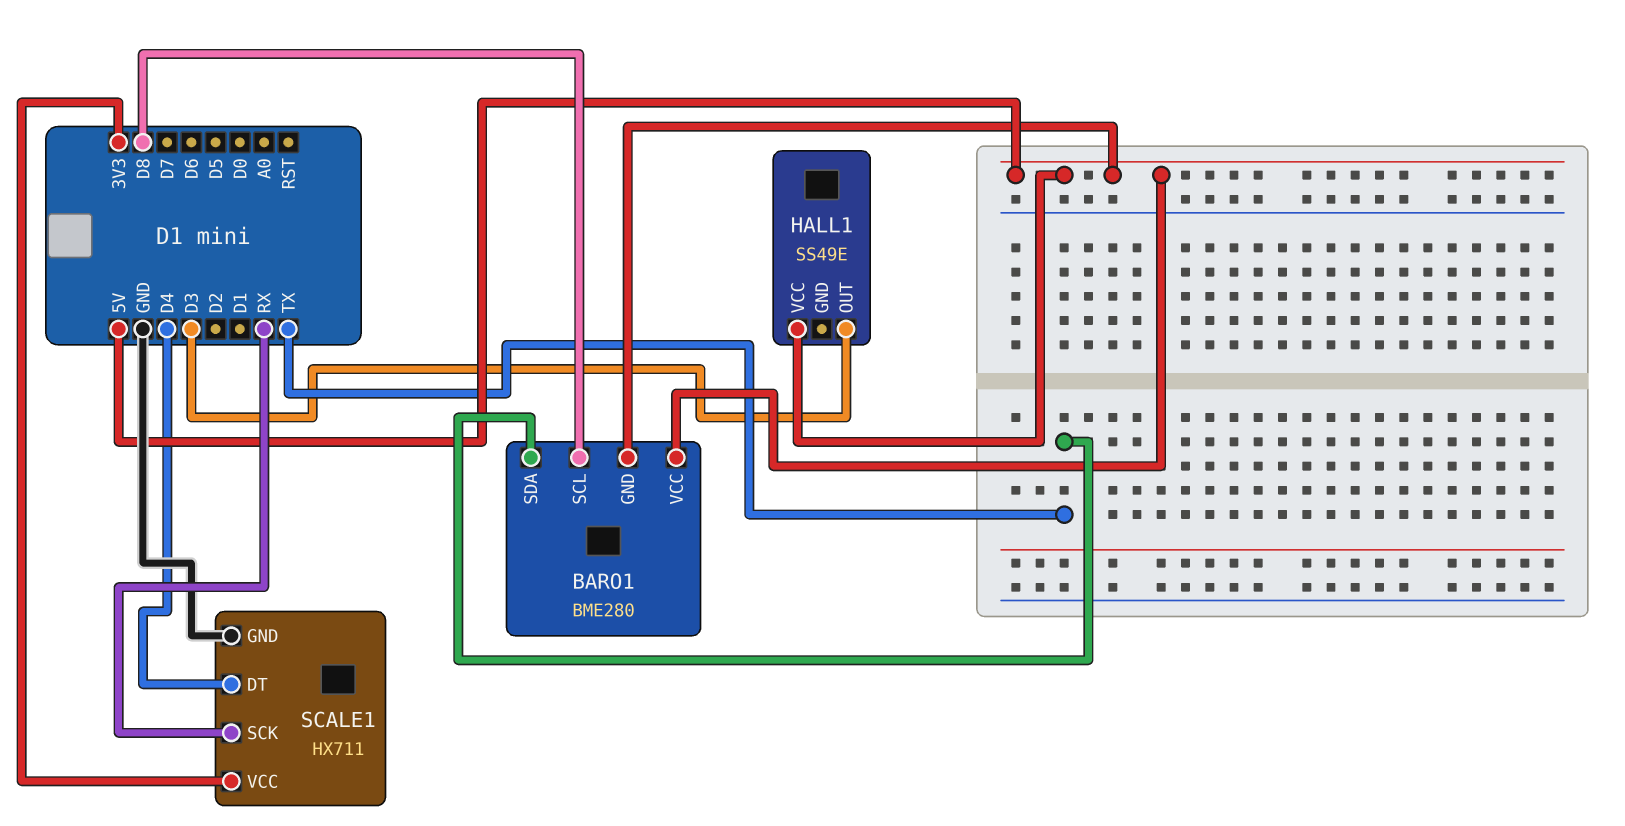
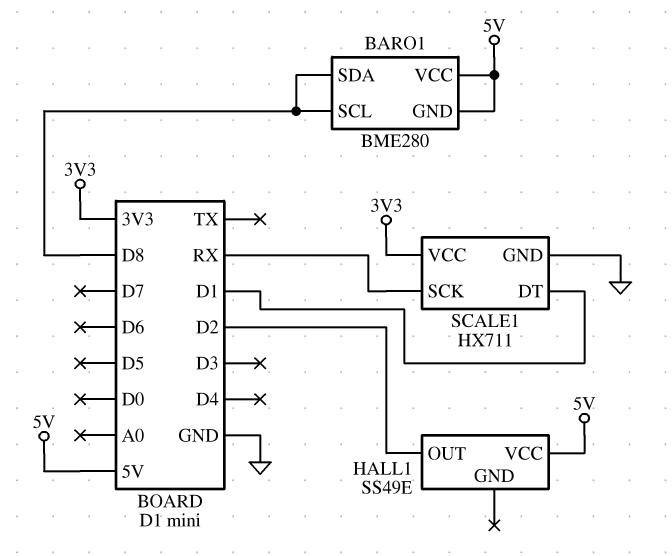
BARO1 pin SDA: TX -> D8
HALL1 pin OUT: D3 -> D2
SCALE1 pin DT: D4 -> D1

